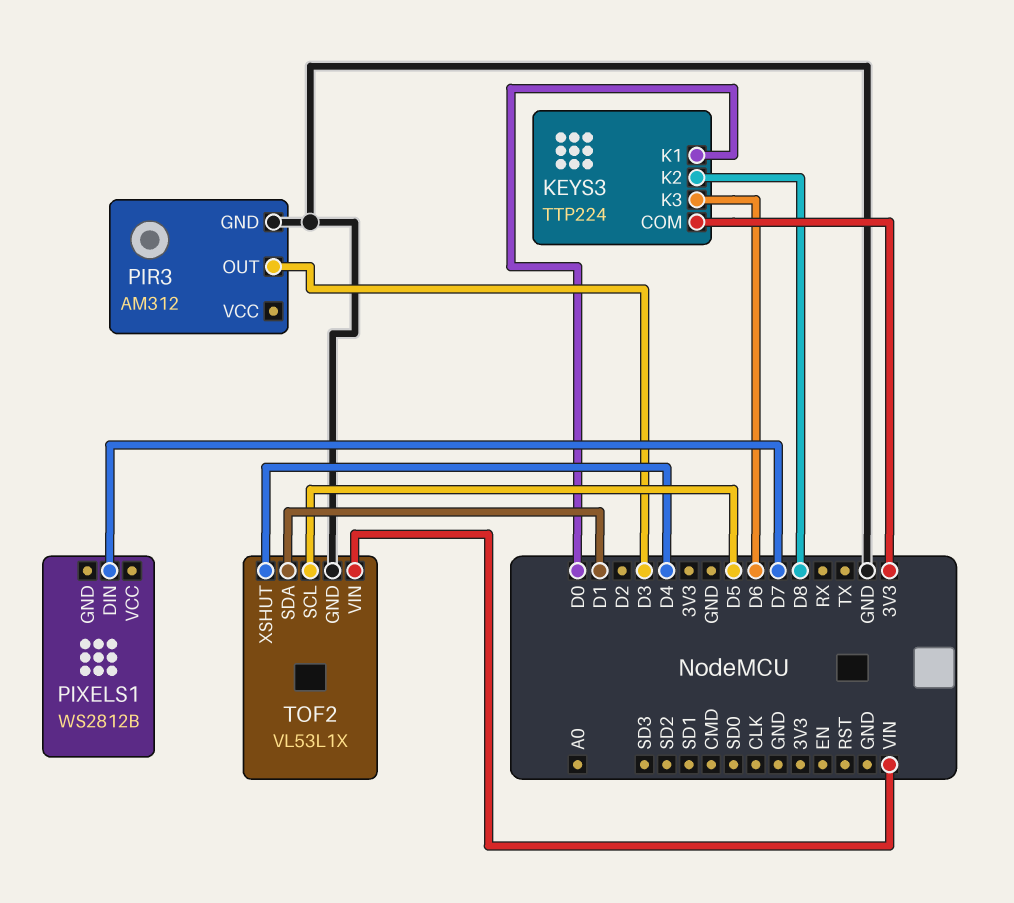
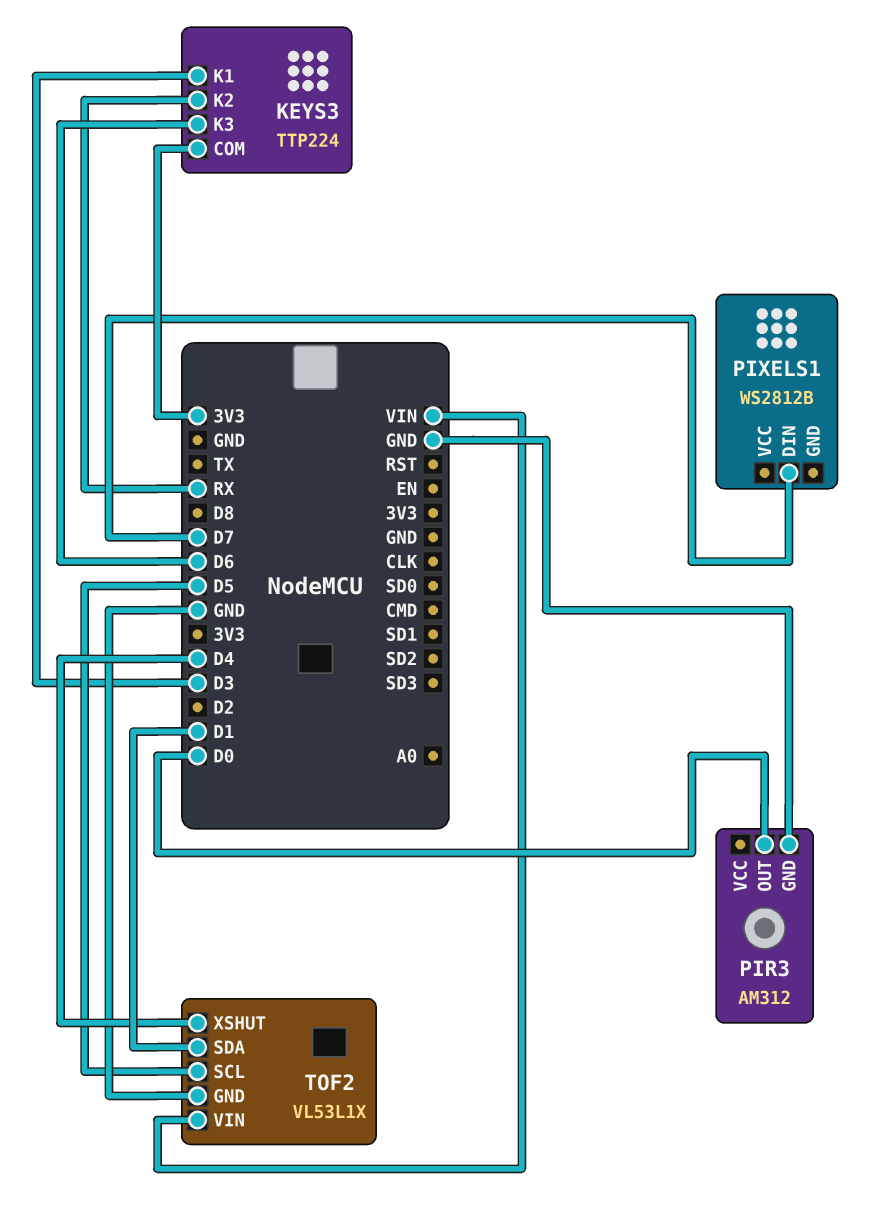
KEYS3 pin K1: D0 -> D3
KEYS3 pin K2: D8 -> RX
PIR3 pin OUT: D3 -> D0

